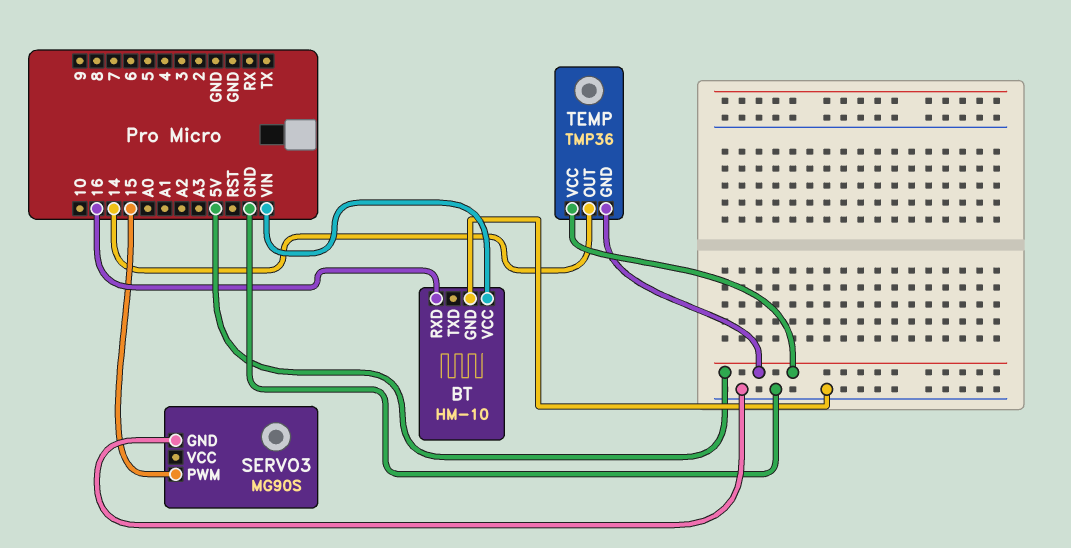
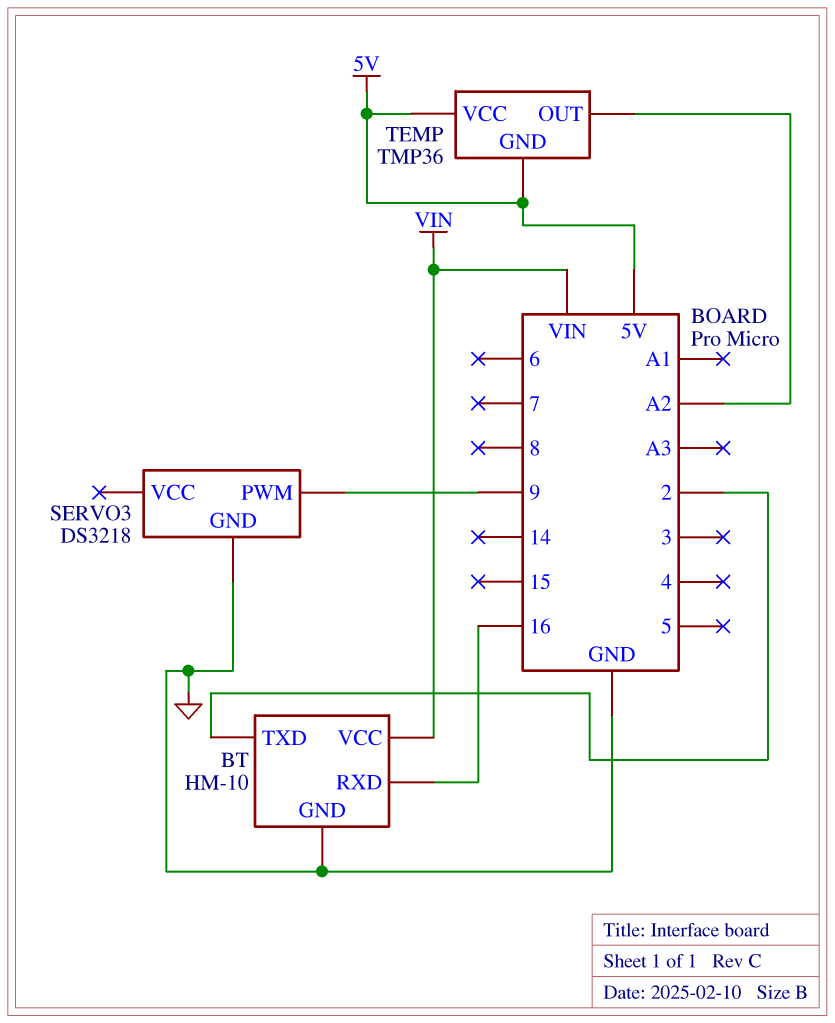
BT pin TXD: none -> 2
SERVO3: MG90S -> DS3218
SERVO3 pin PWM: 15 -> 9
TEMP pin OUT: 14 -> A2

